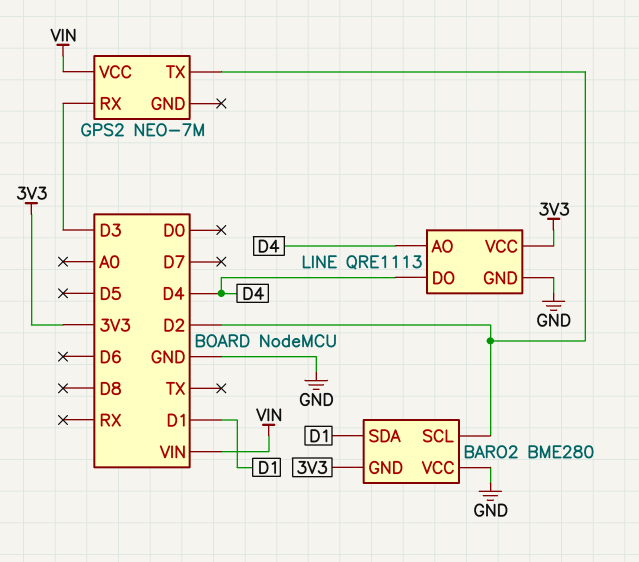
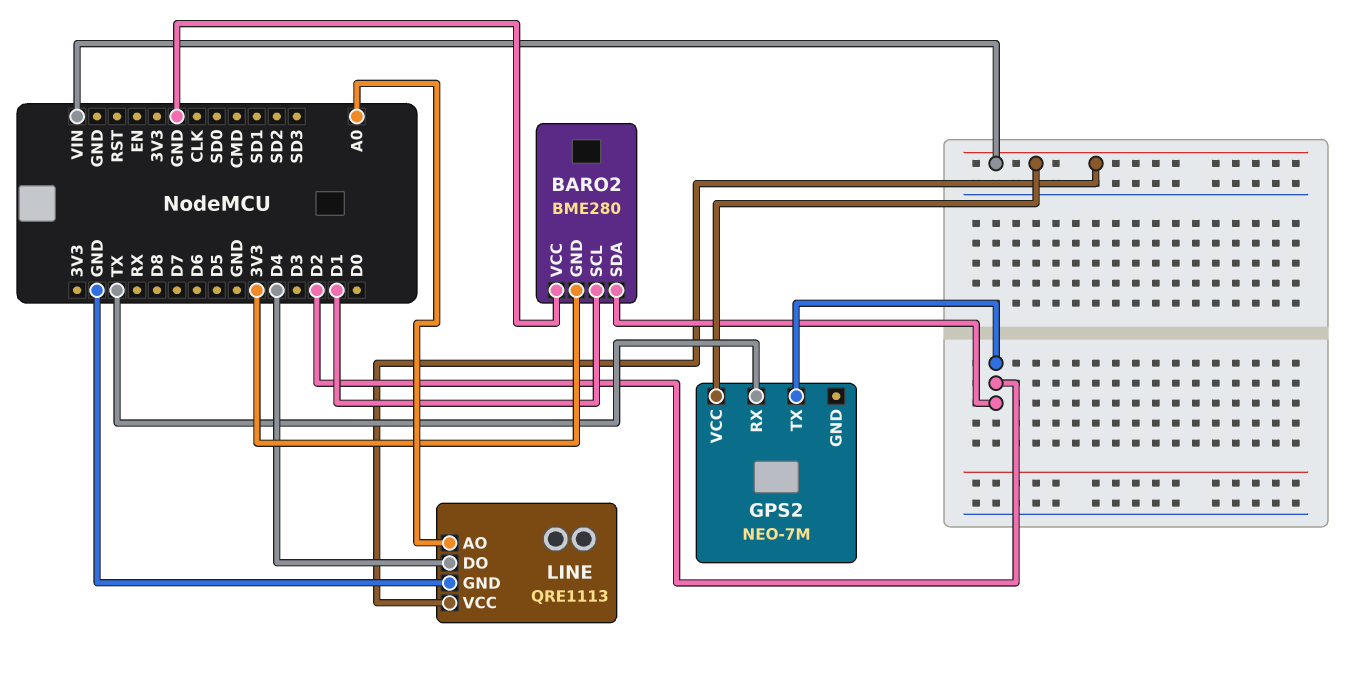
BARO2 pin SCL: D2 -> D1
BARO2 pin SDA: D1 -> D2
GPS2 pin RX: D3 -> TX
LINE pin AO: D4 -> A0
LINE pin VCC: 3V3 -> VIN

